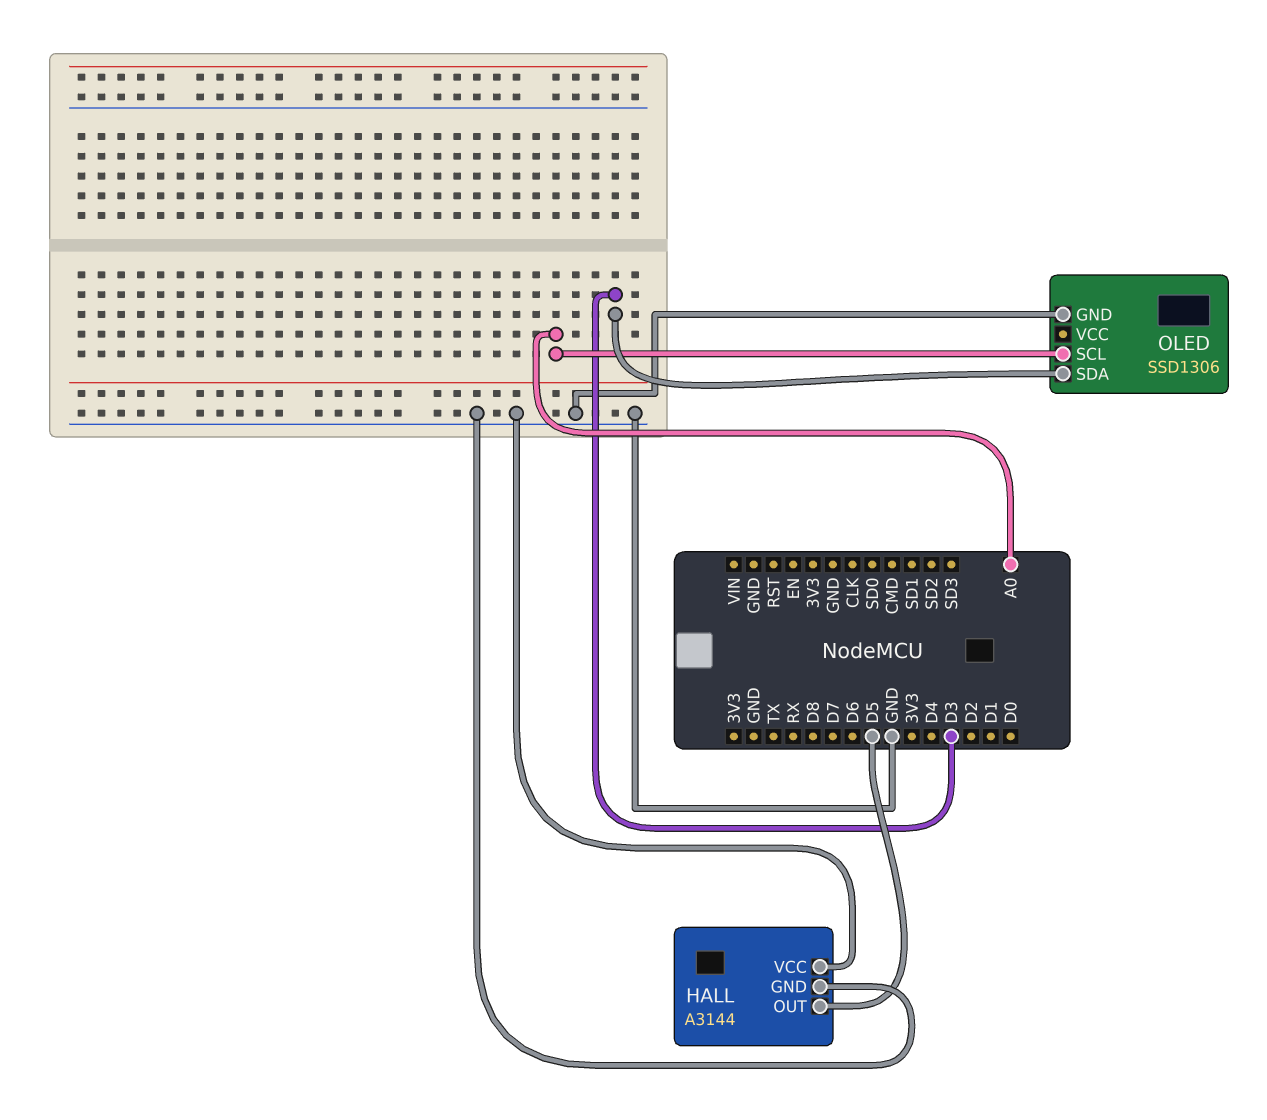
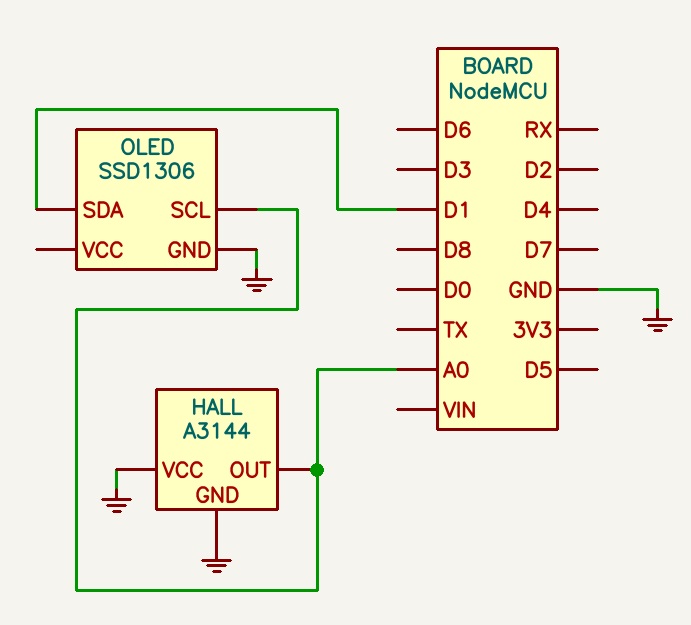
HALL pin OUT: D5 -> A0
OLED pin SDA: D3 -> D1

